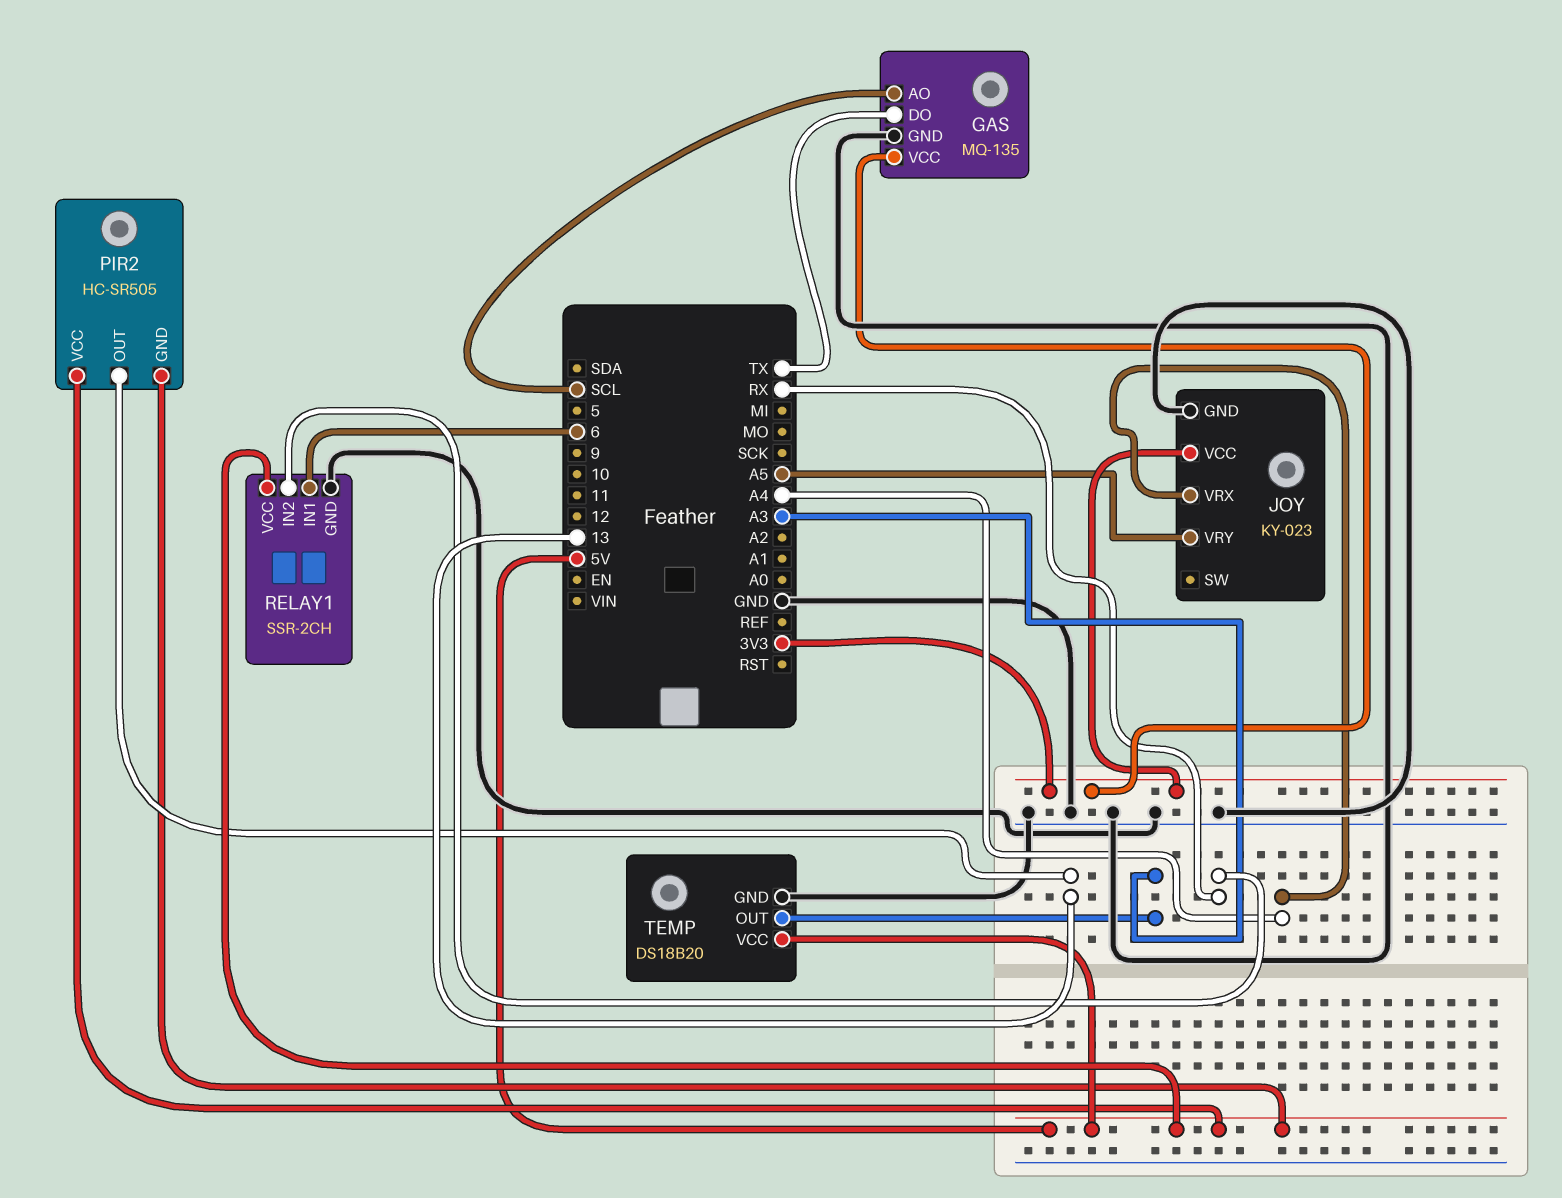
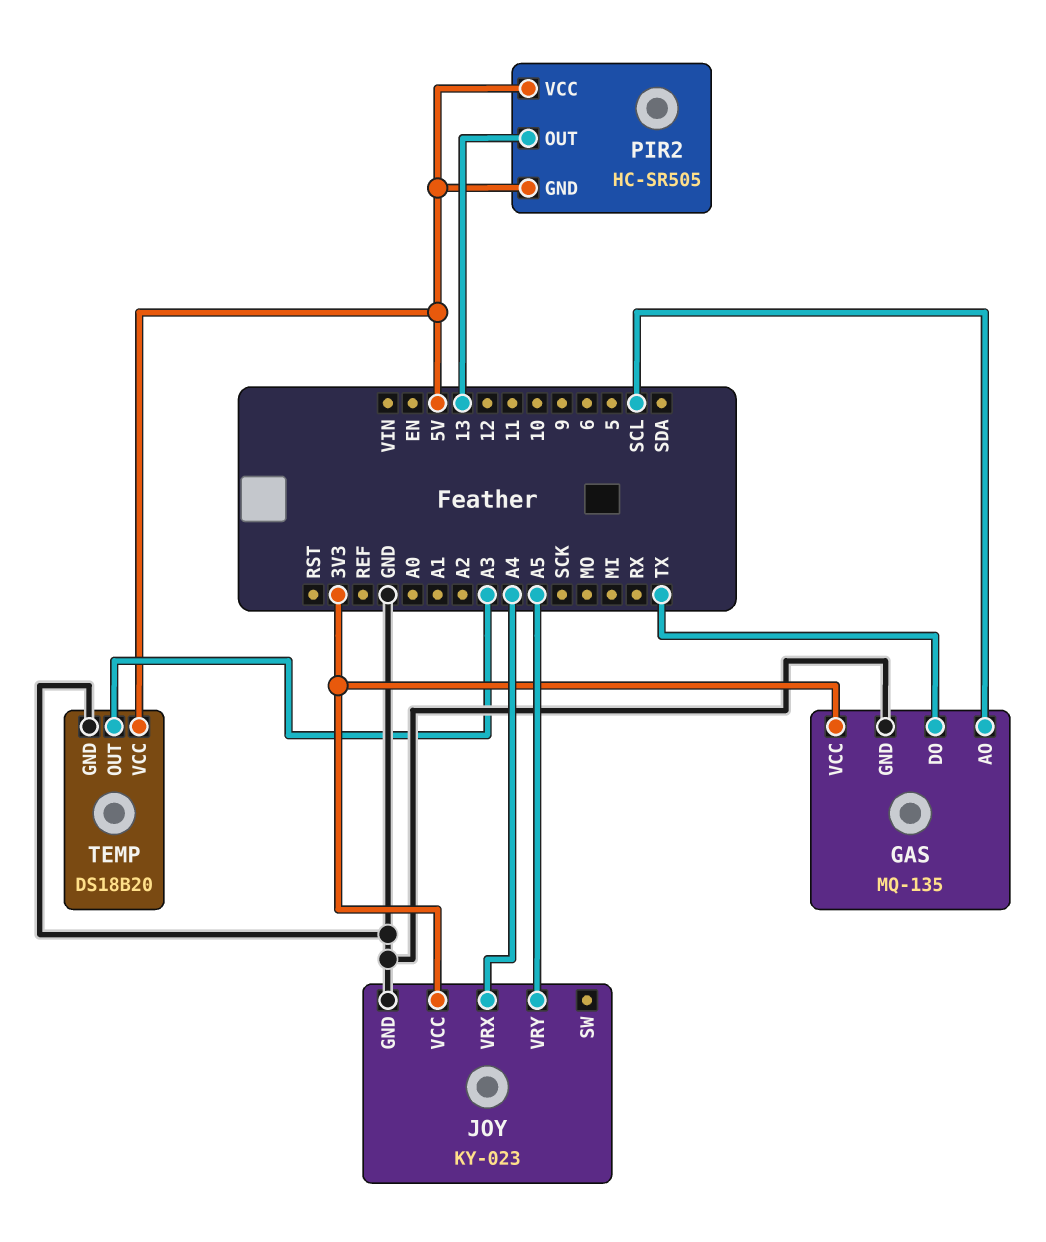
RELAY1: SSR-2CH -> none
RELAY1 pin GND: GND -> none
RELAY1 pin IN1: 6 -> none
RELAY1 pin IN2: RX -> none
RELAY1 pin VCC: 5V -> none

